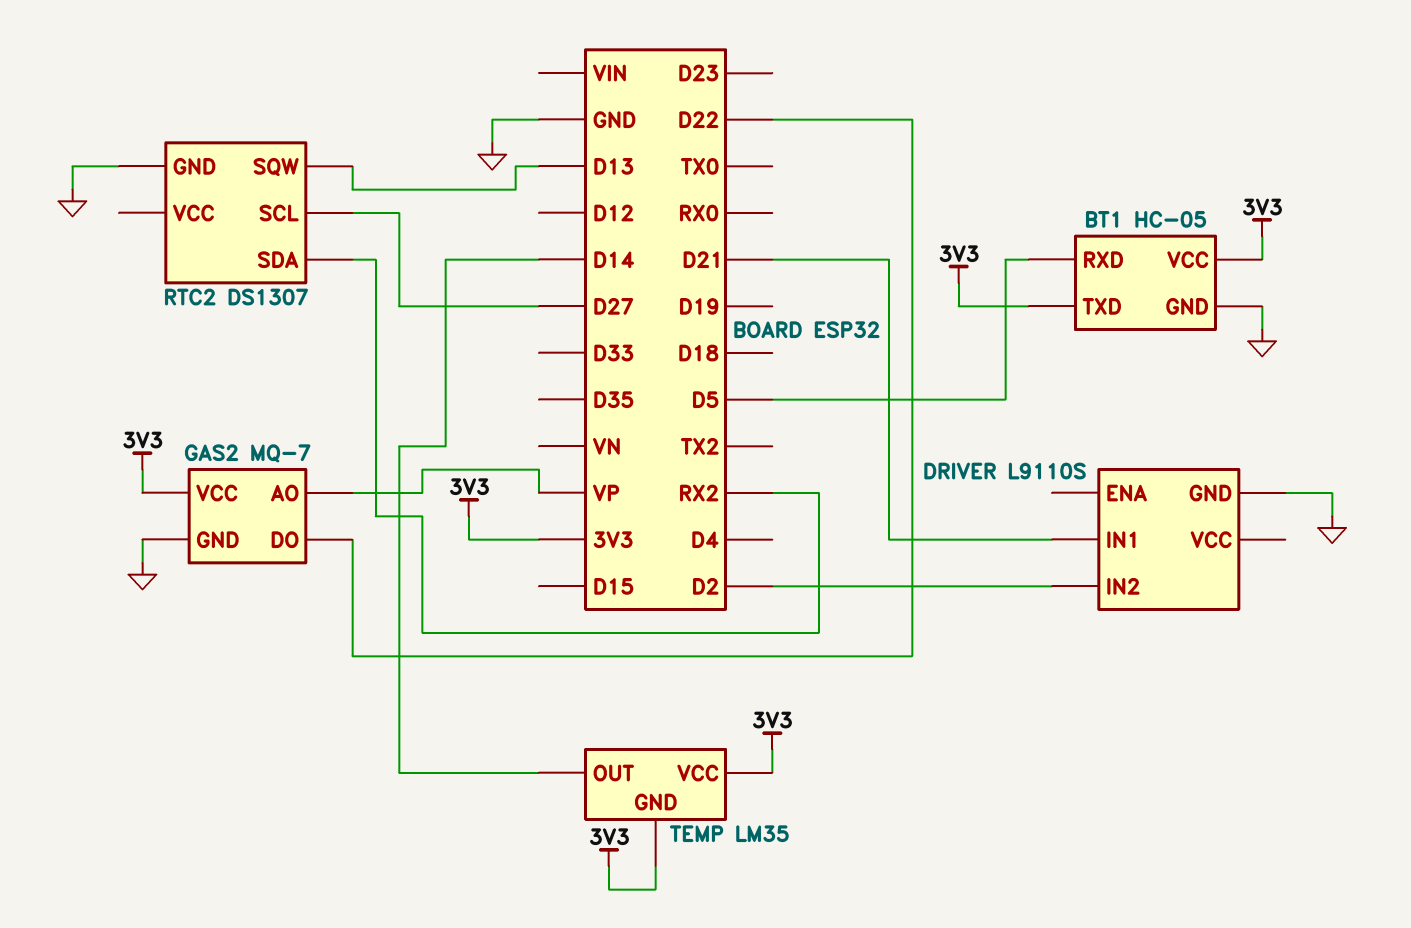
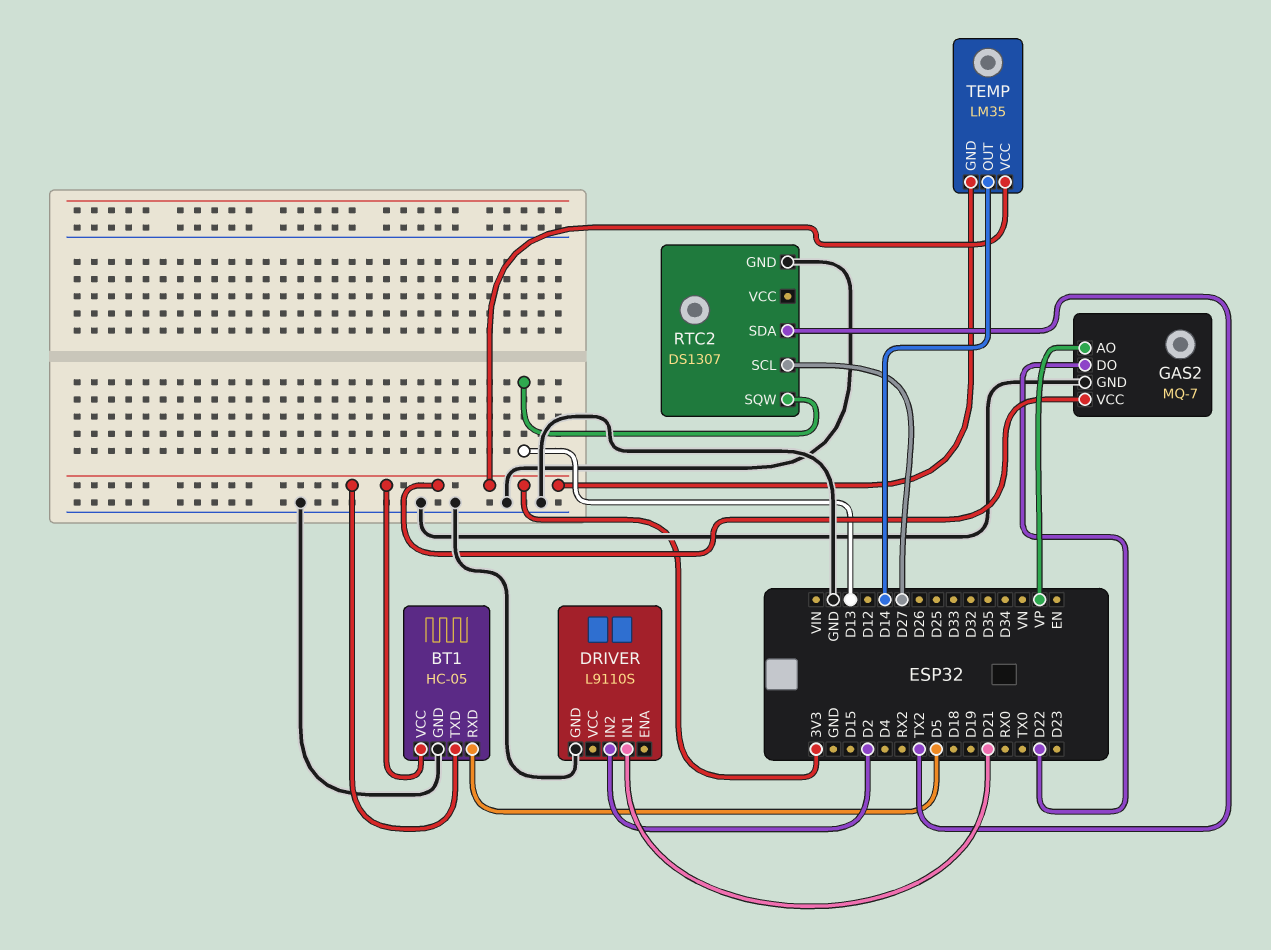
RTC2 pin SDA: RX2 -> TX2

